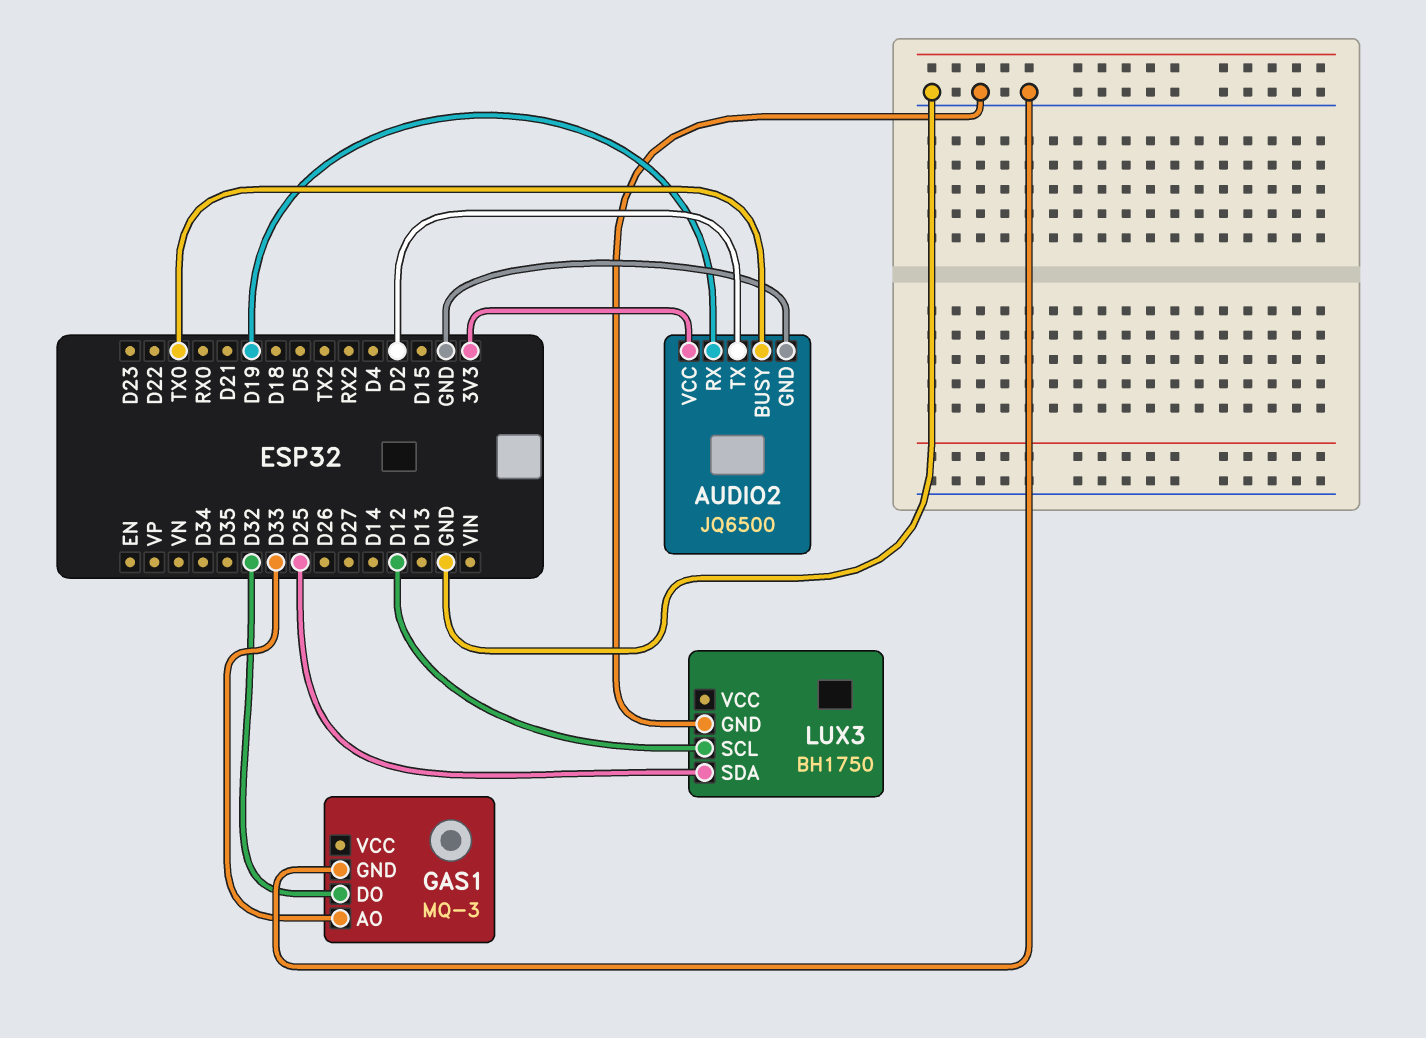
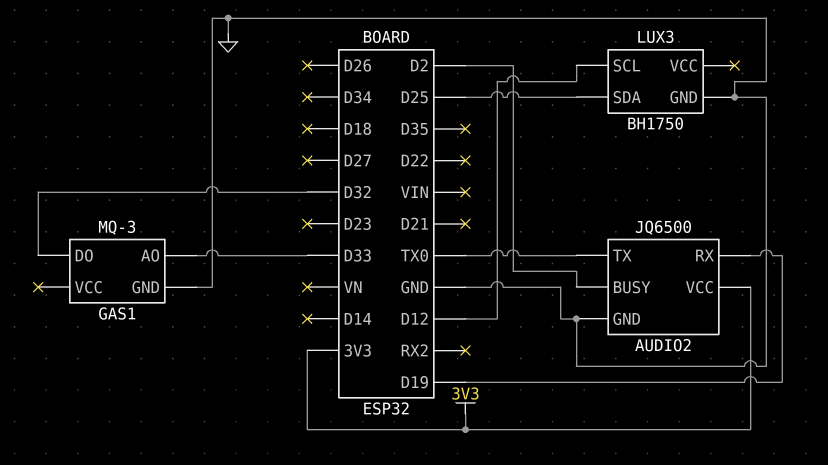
AUDIO2 pin BUSY: TX0 -> D2
AUDIO2 pin TX: D2 -> TX0

